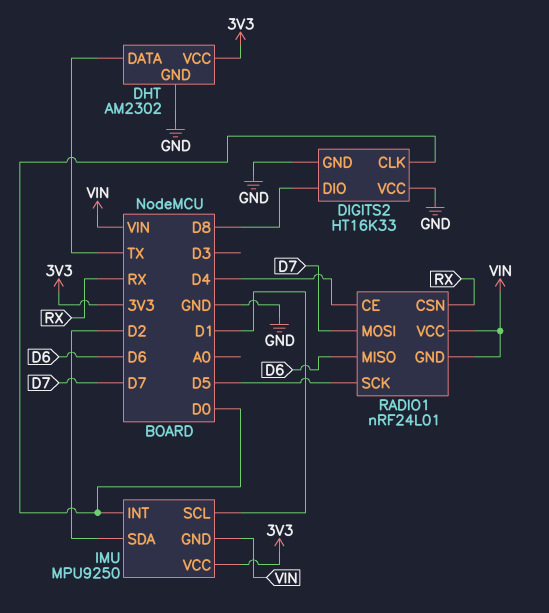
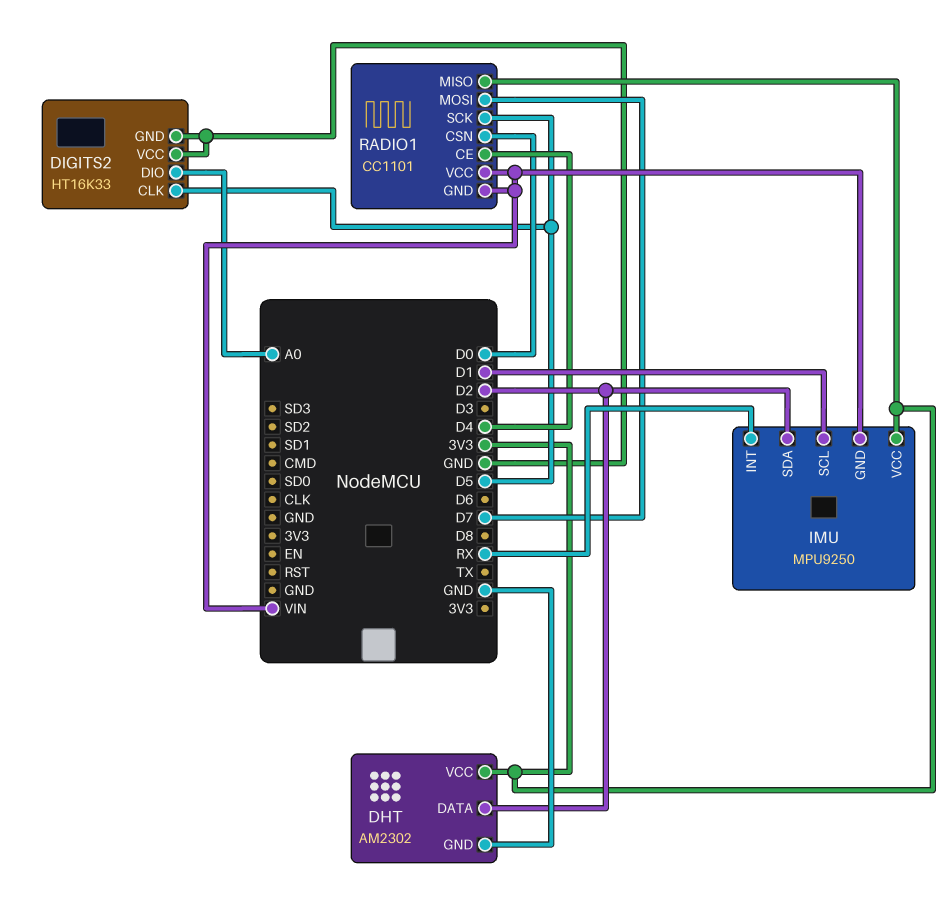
DHT pin DATA: TX -> D2
DIGITS2 pin CLK: D0 -> D5
DIGITS2 pin DIO: D8 -> A0
IMU pin INT: D0 -> RX
RADIO1: nRF24L01 -> CC1101
RADIO1 pin CSN: RX -> D0
RADIO1 pin MISO: D6 -> 3V3

